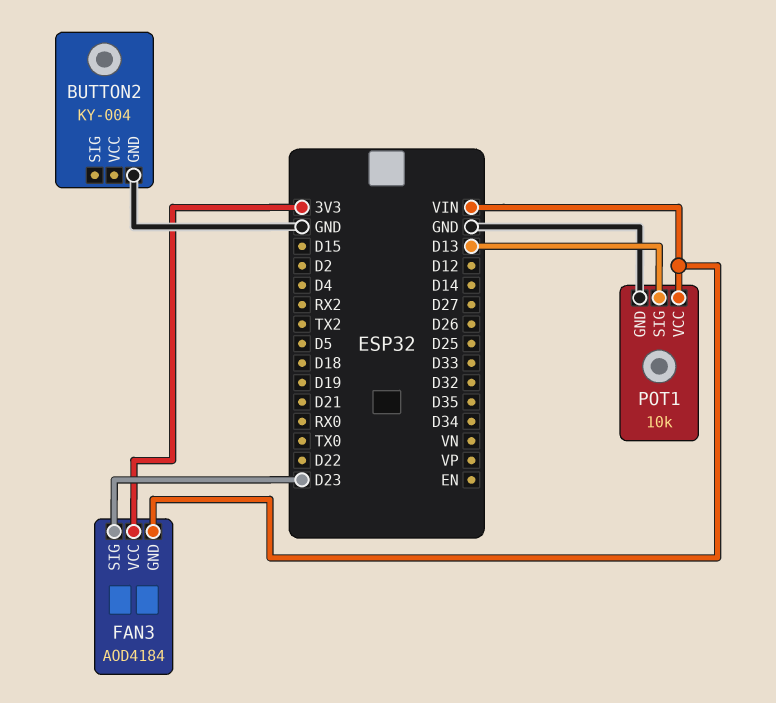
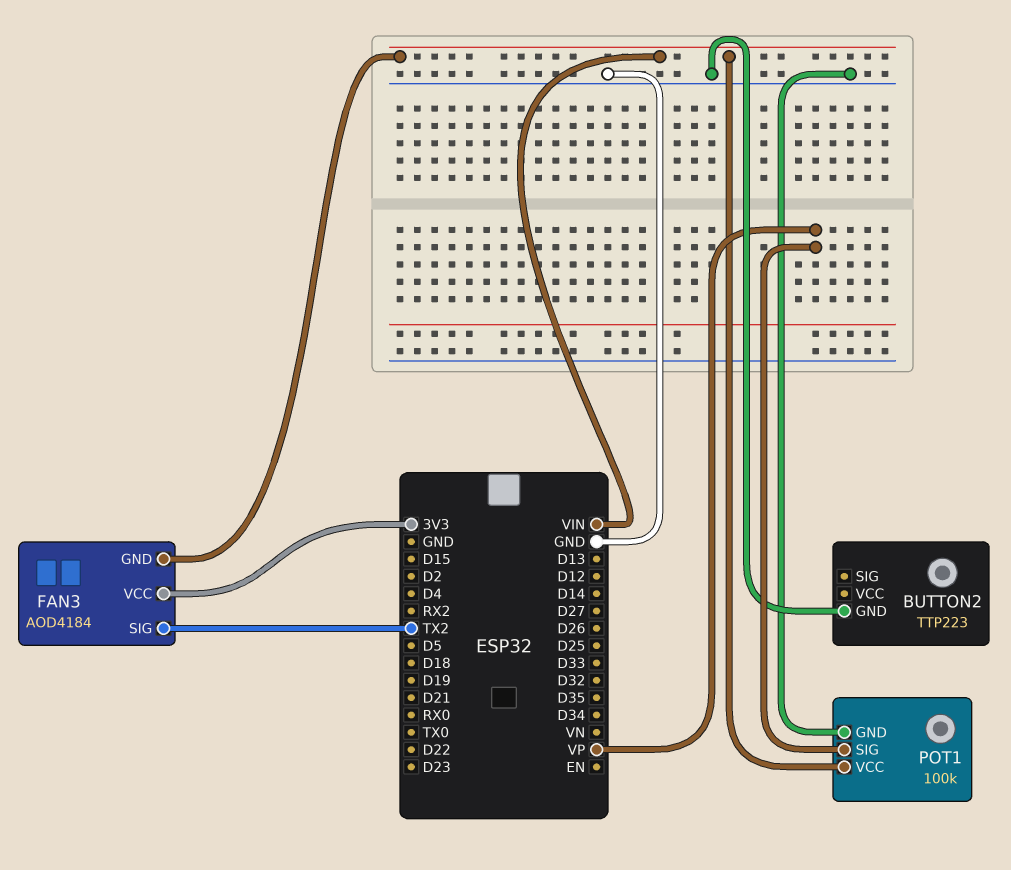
BUTTON2: KY-004 -> TTP223
FAN3 pin SIG: D23 -> TX2
POT1: 10k -> 100k
POT1 pin SIG: D13 -> VP

